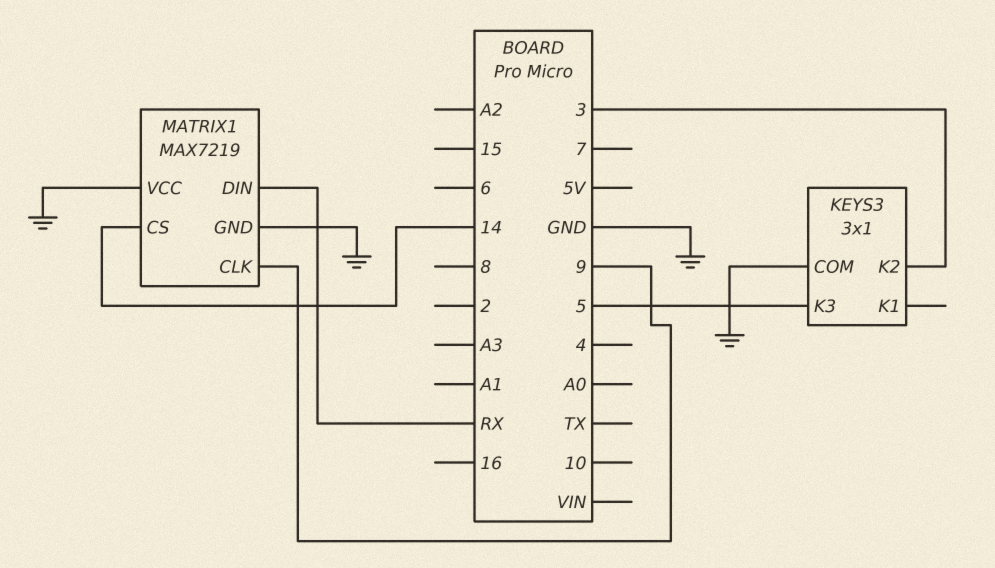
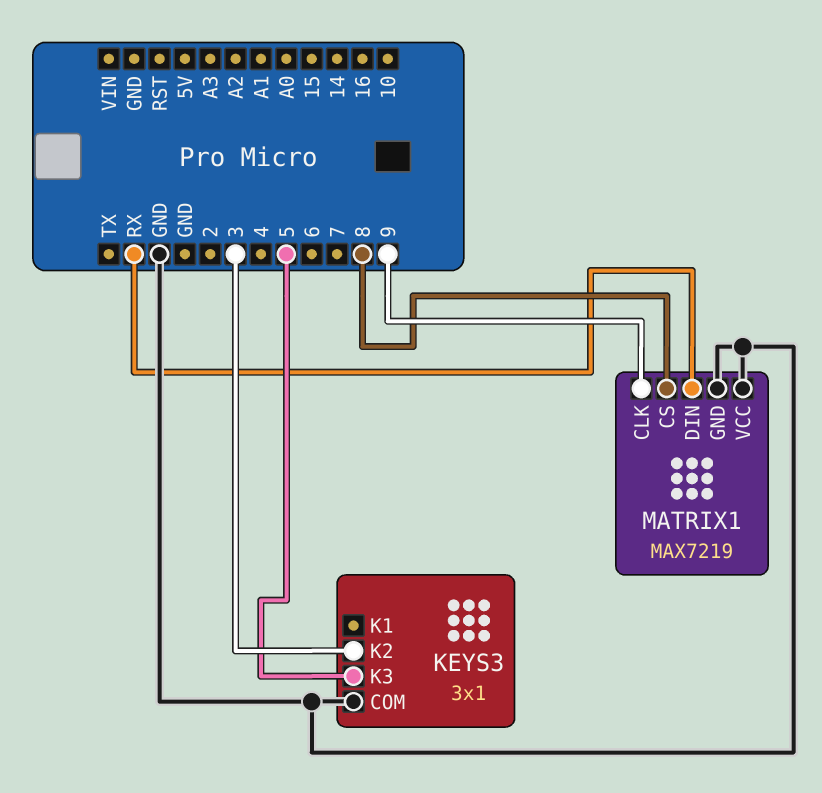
MATRIX1 pin CS: 14 -> 8

